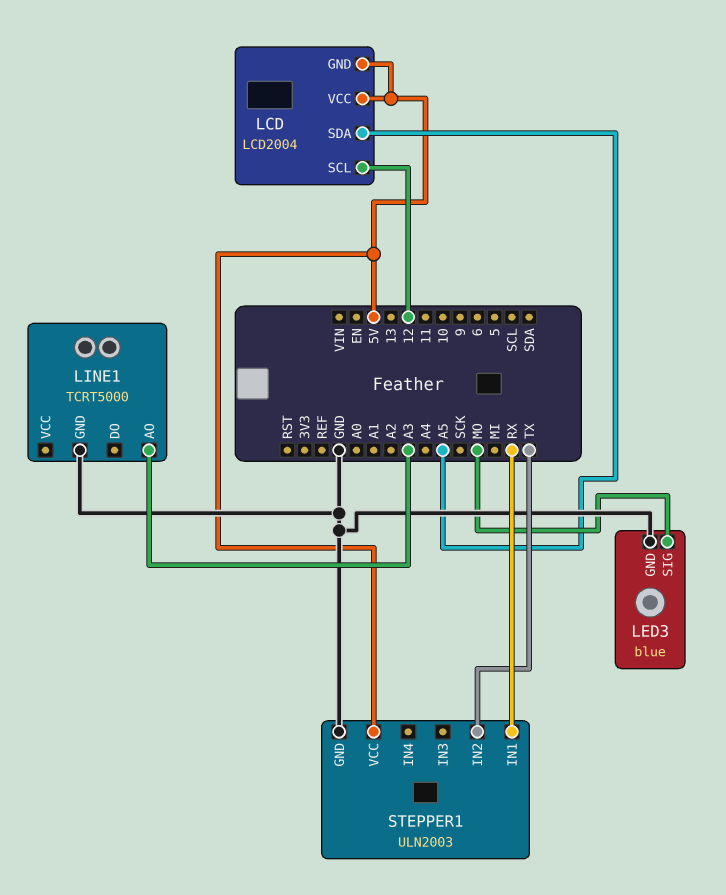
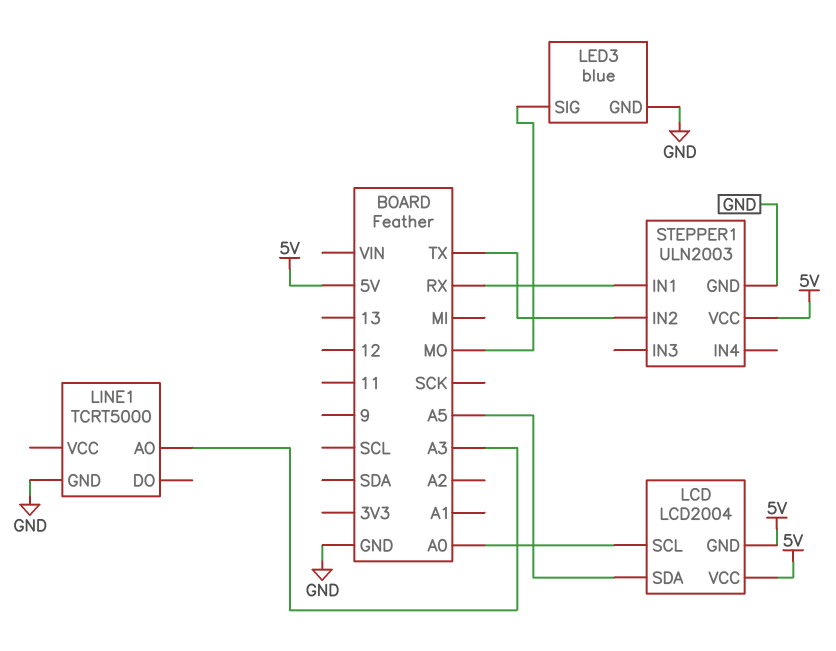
LCD pin SCL: 12 -> A0

